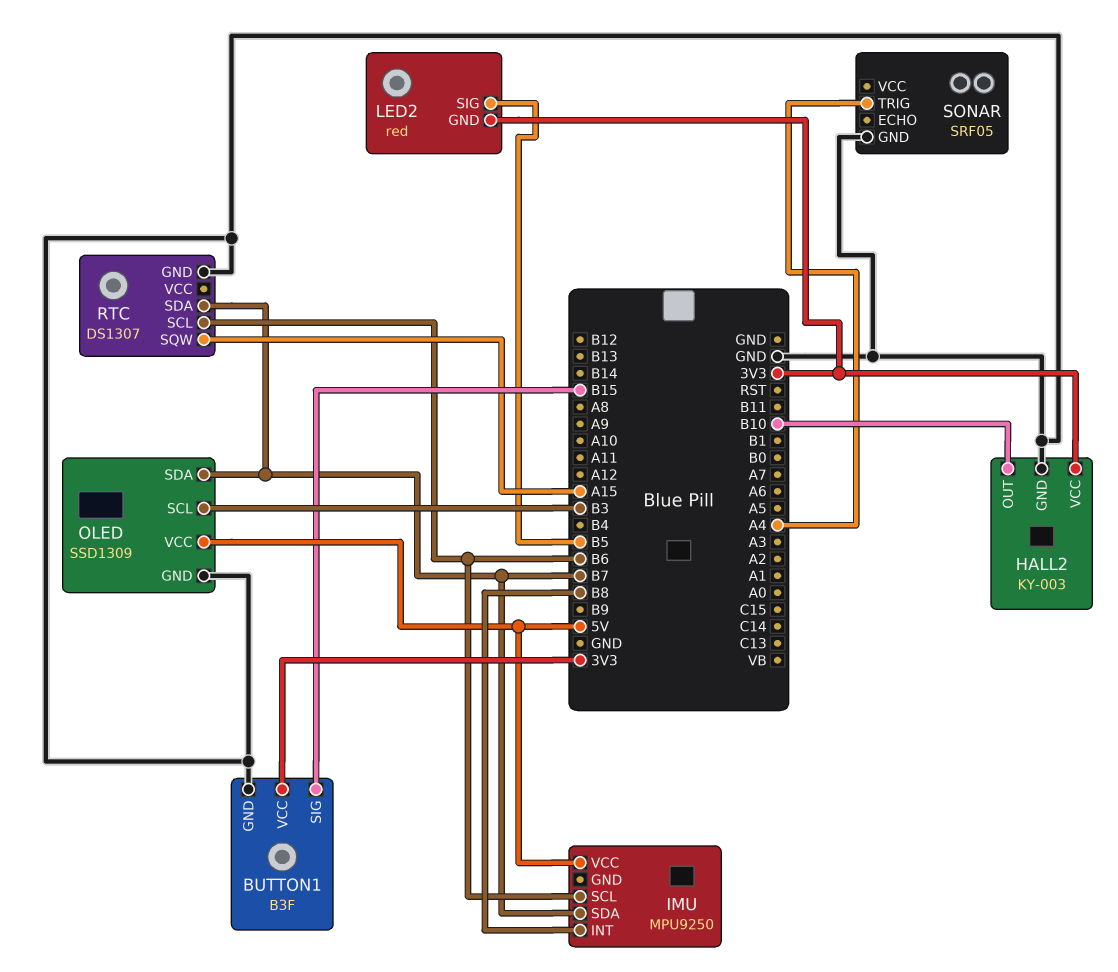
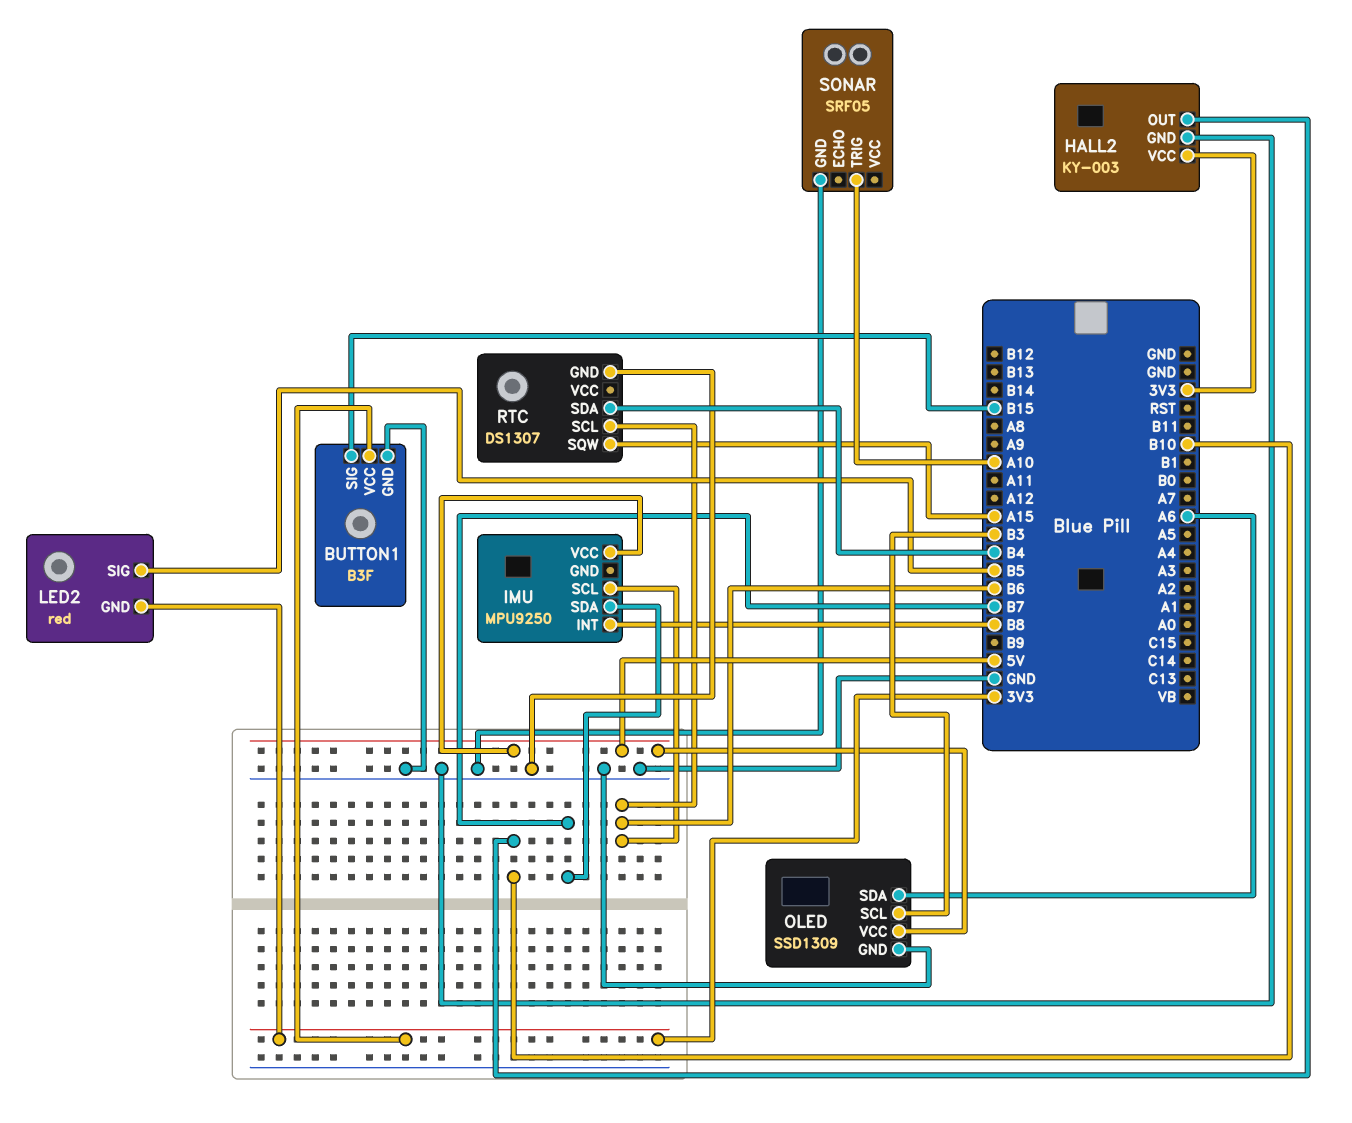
OLED pin SDA: B7 -> A6
RTC pin SDA: B7 -> B4
SONAR pin TRIG: A4 -> A10

